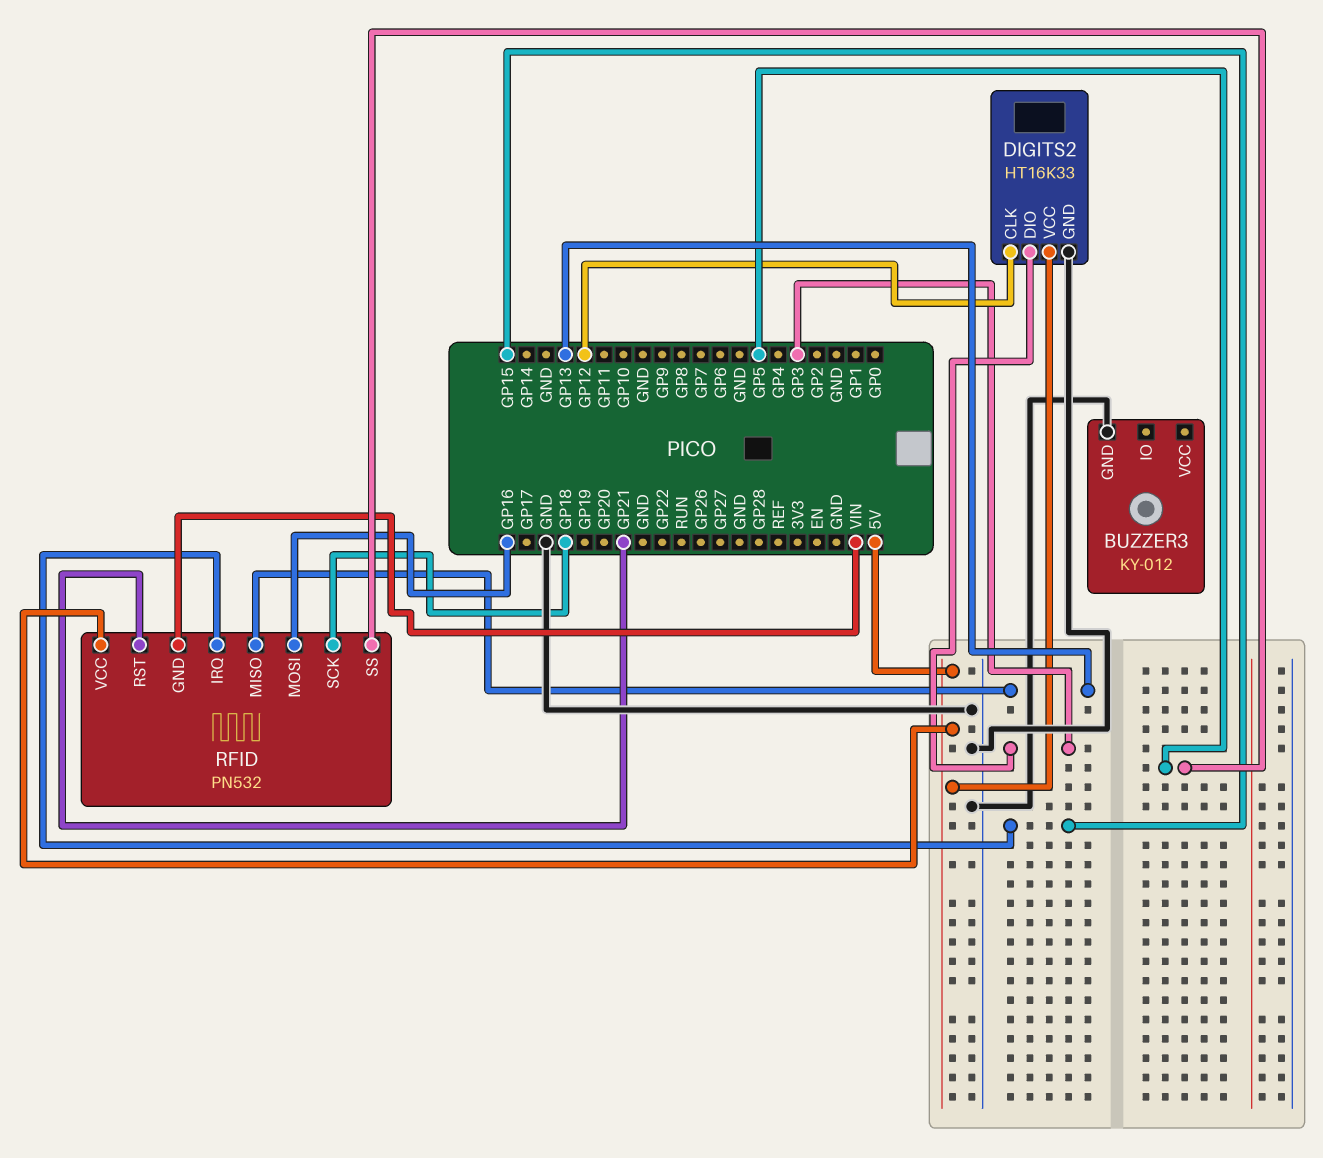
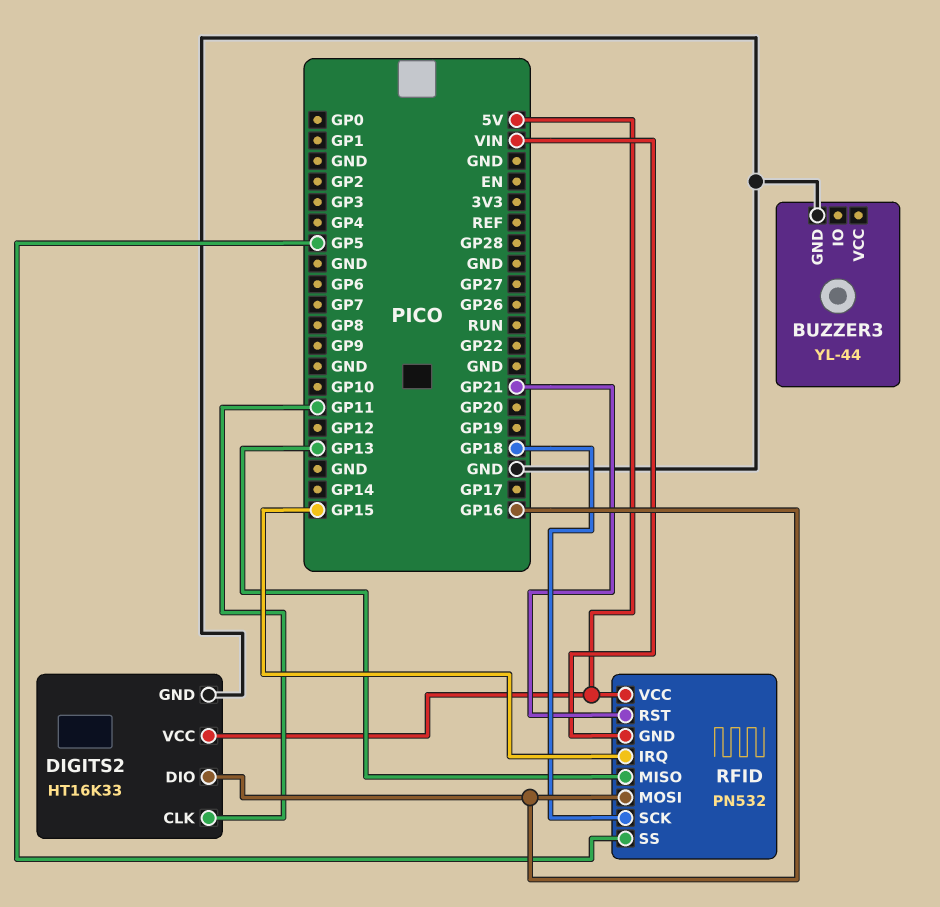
BUZZER3: KY-012 -> YL-44
DIGITS2 pin CLK: GP12 -> GP11
DIGITS2 pin DIO: GP3 -> GP16

